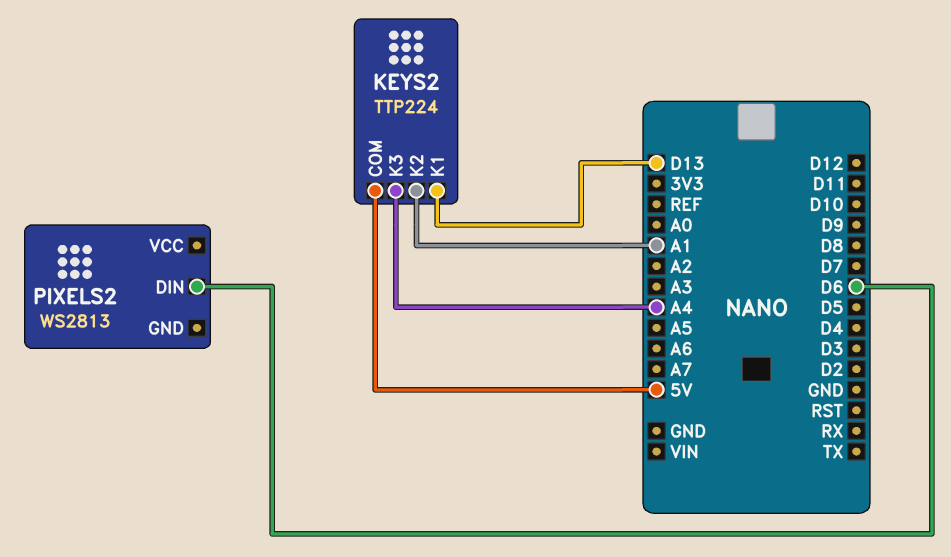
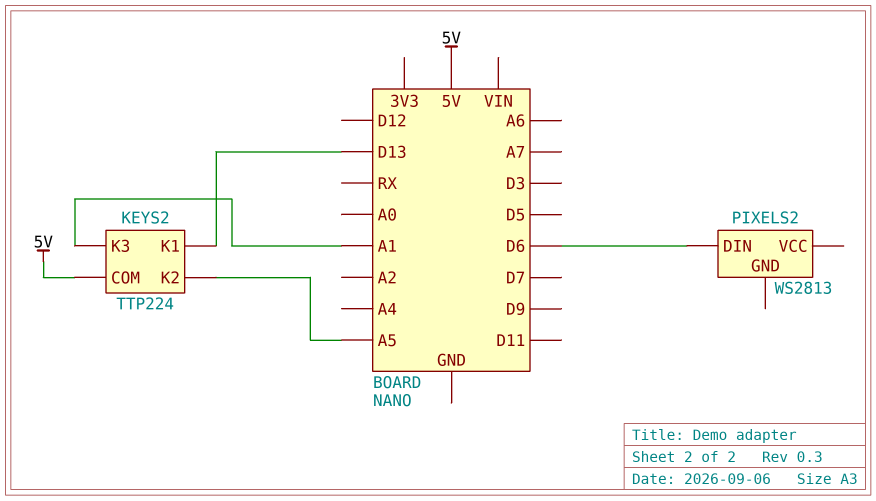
KEYS2 pin K2: A1 -> A5
KEYS2 pin K3: A4 -> A1

